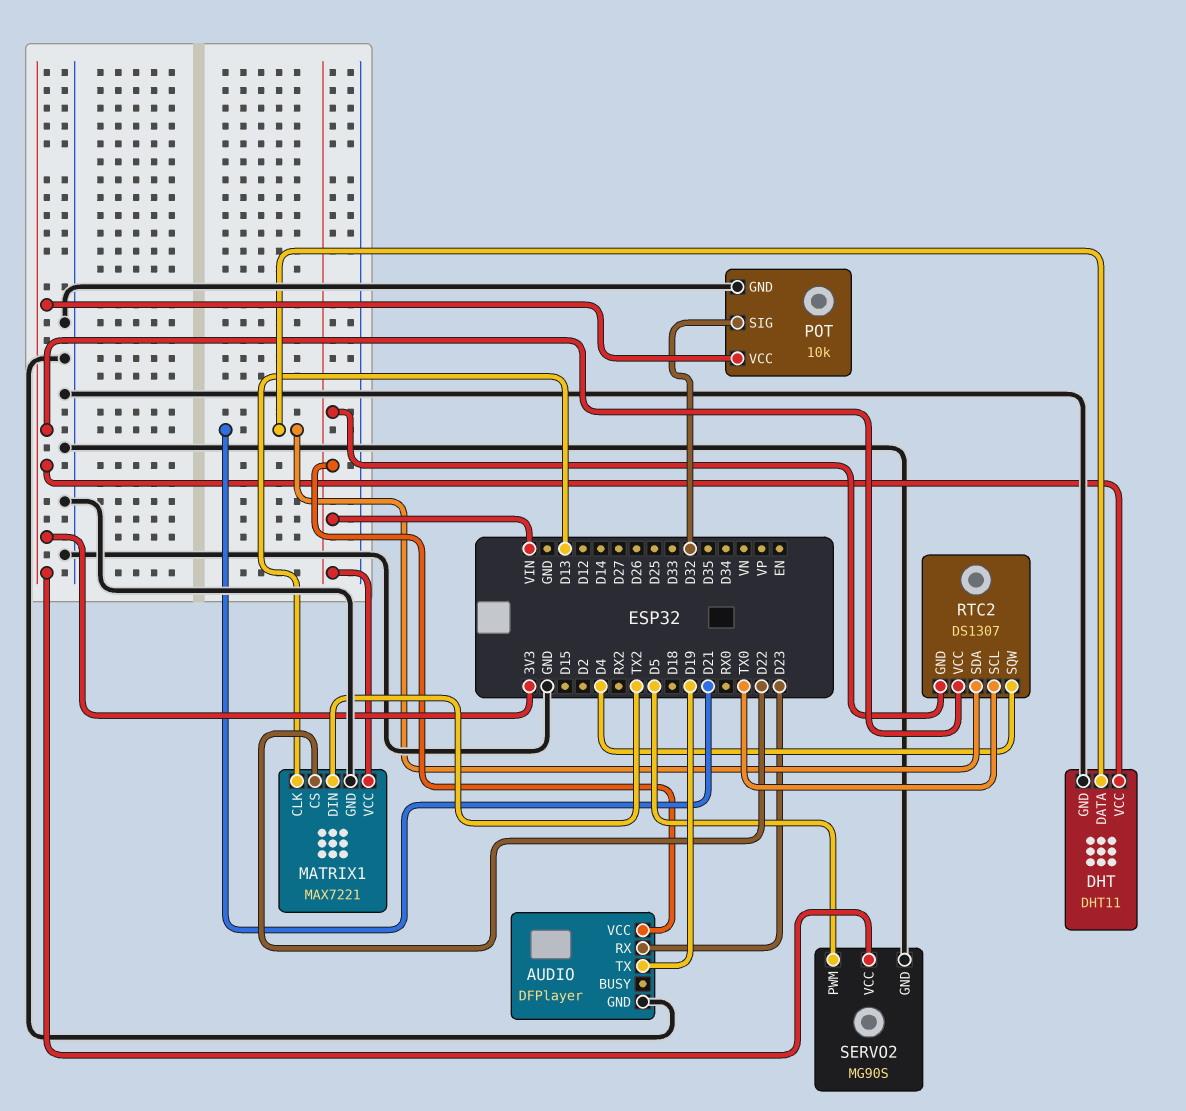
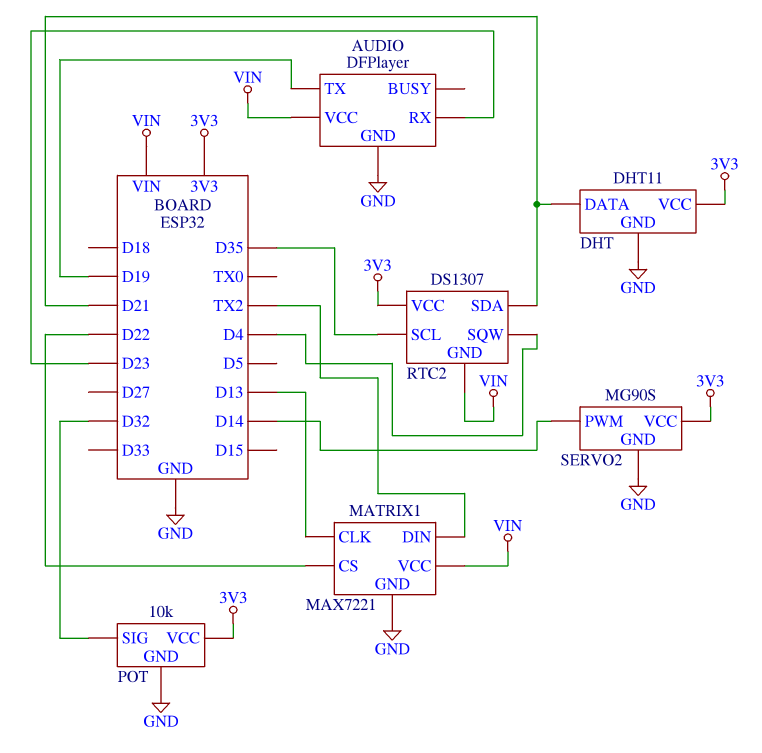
RTC2 pin SCL: TX0 -> D35
SERVO2 pin PWM: D5 -> D14

